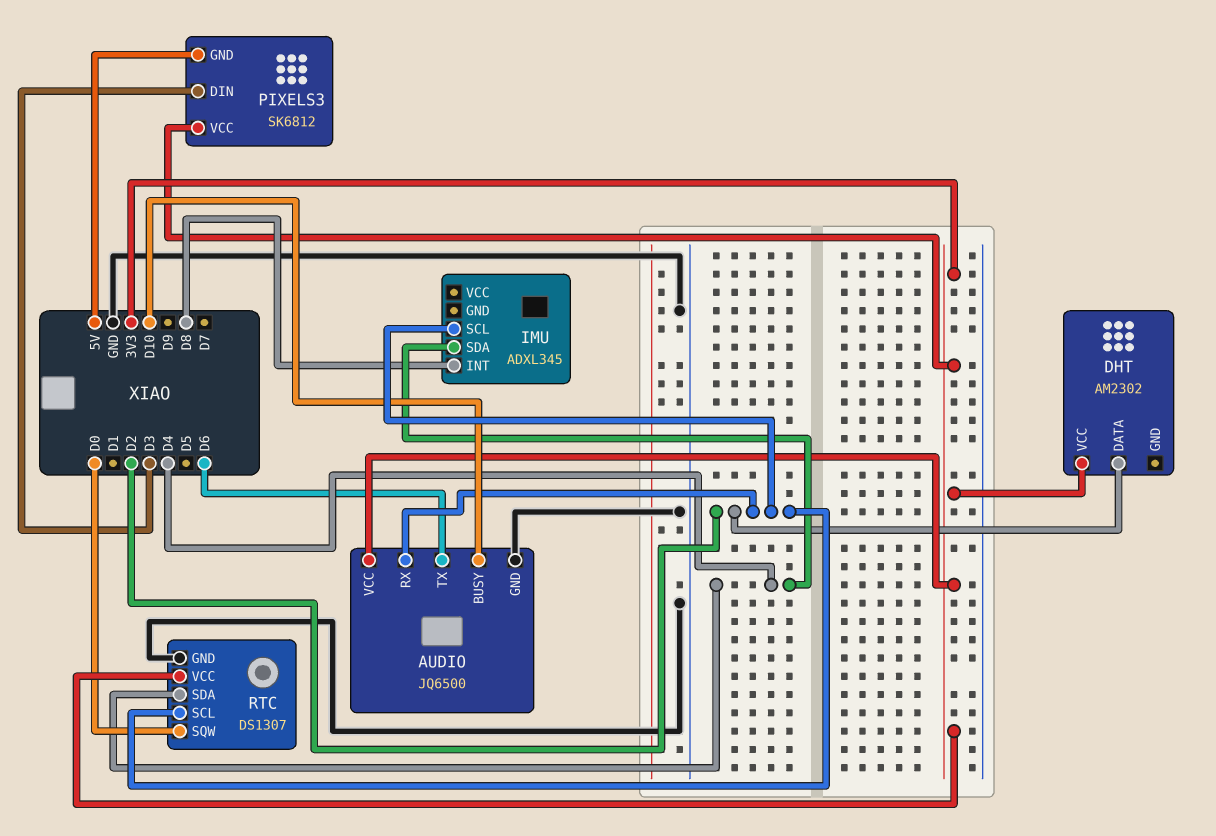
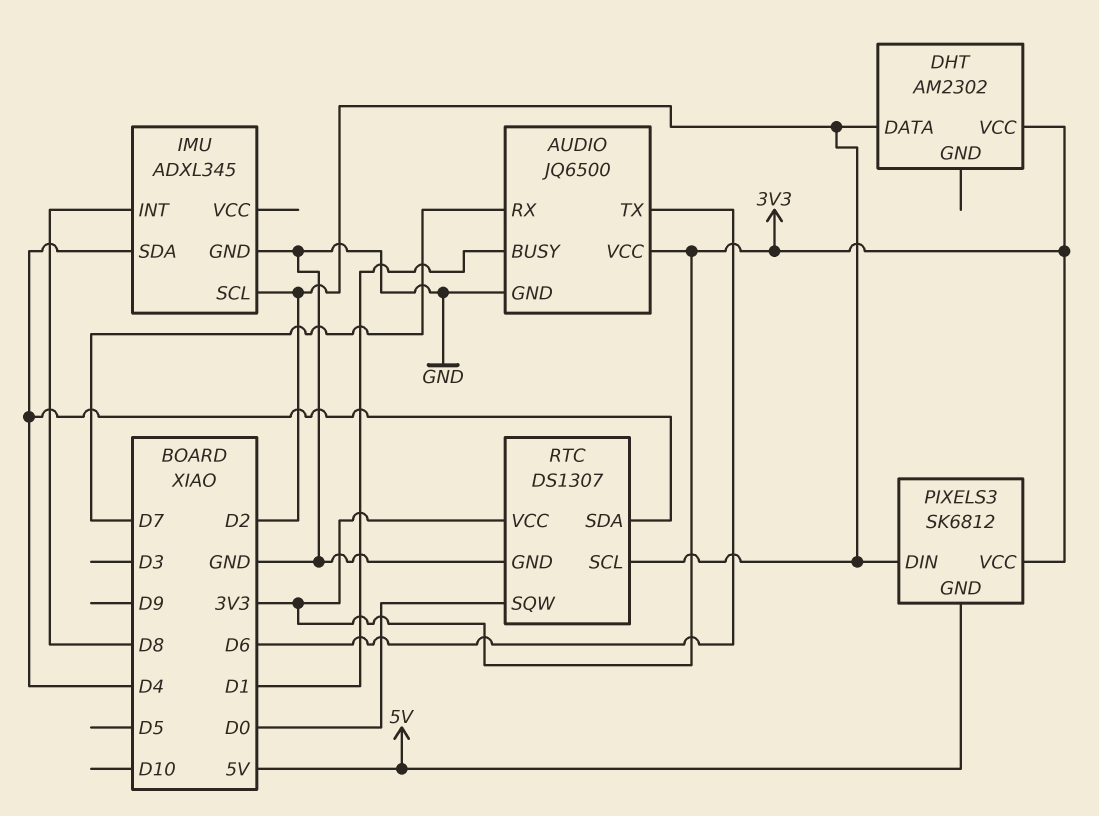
AUDIO pin BUSY: D10 -> D1
AUDIO pin RX: D2 -> D7
IMU pin GND: none -> GND
PIXELS3 pin DIN: D3 -> D2

